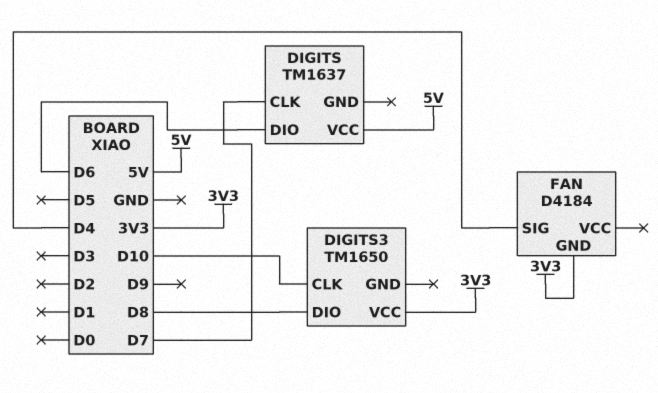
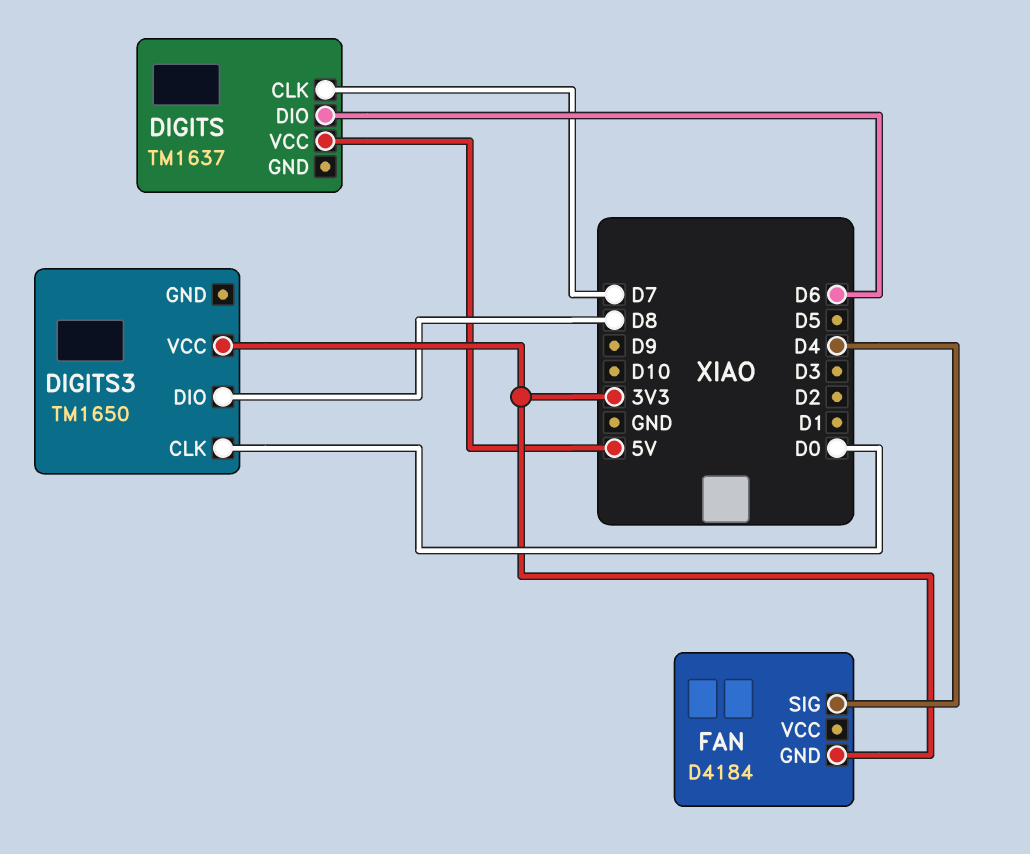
DIGITS3 pin CLK: D10 -> D0

